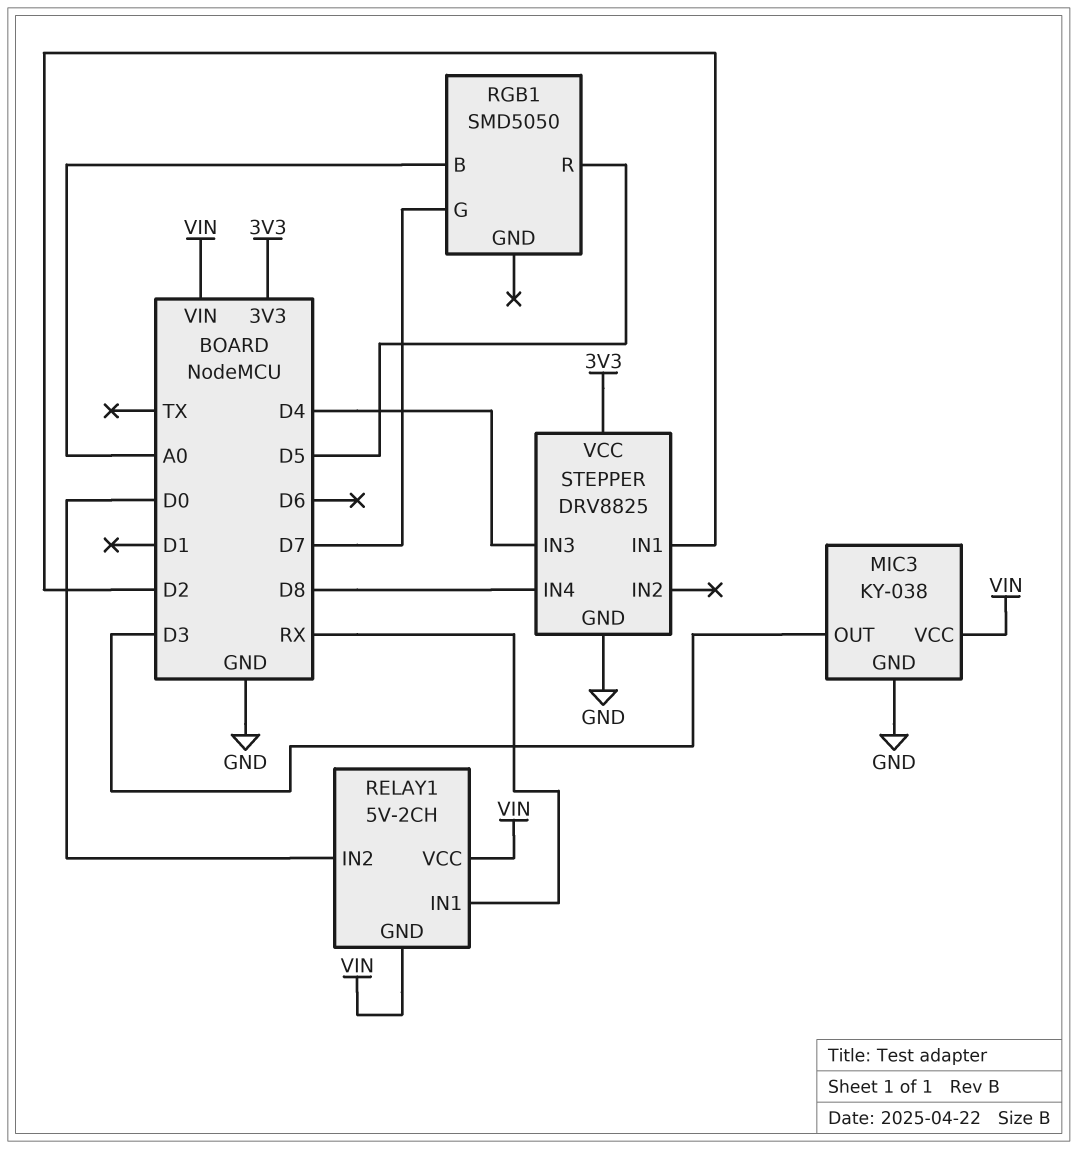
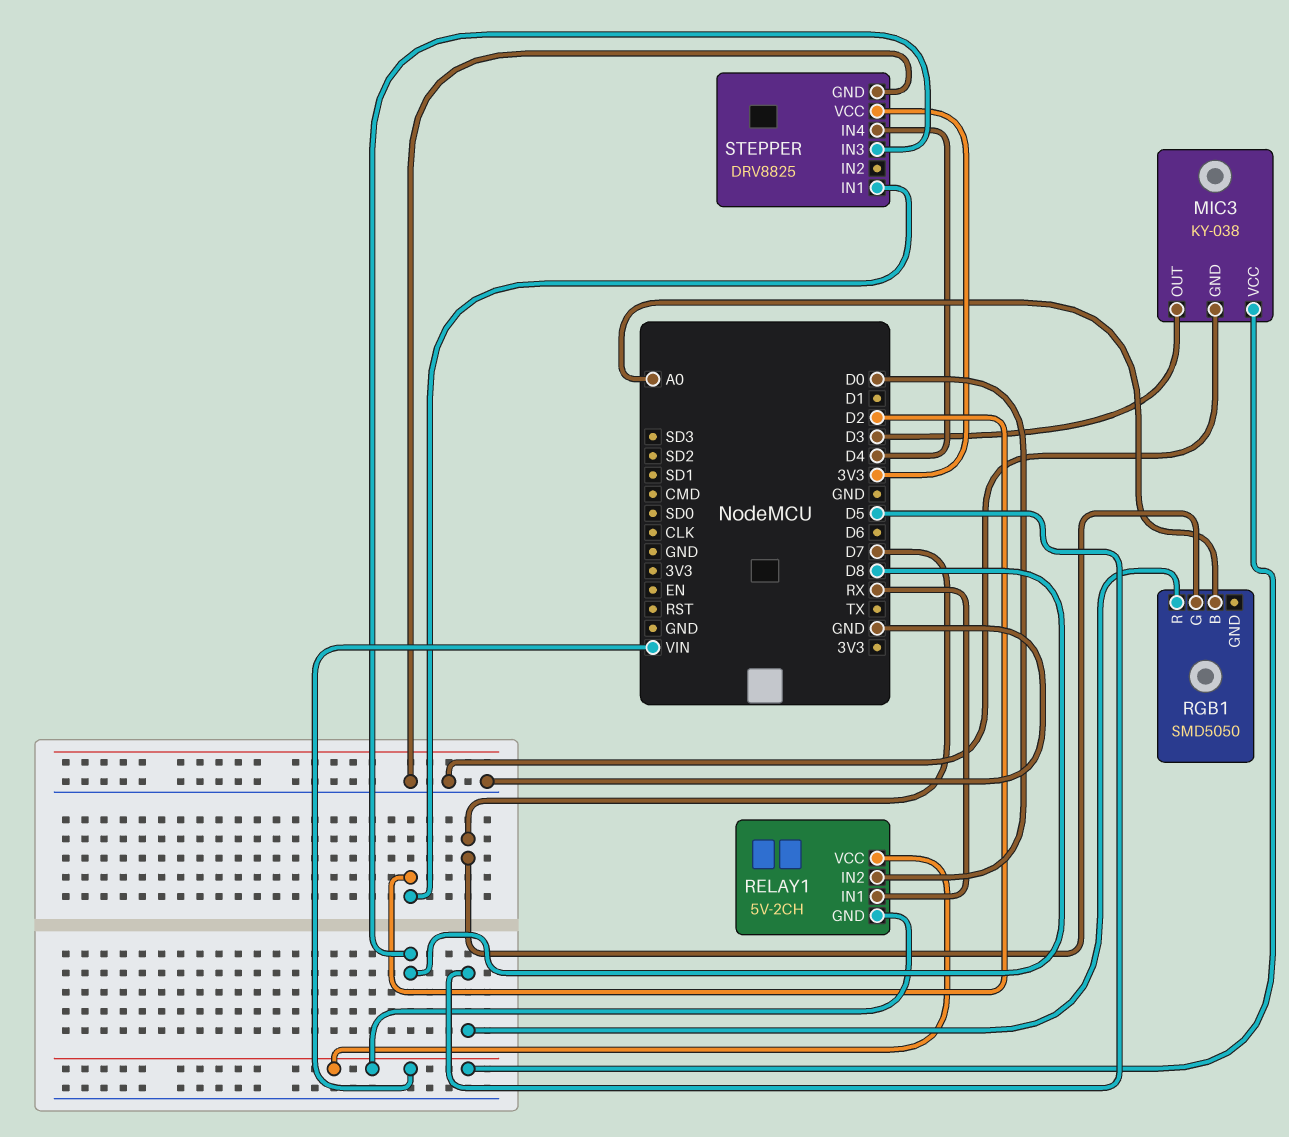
STEPPER pin IN3: D4 -> D8
STEPPER pin IN4: D8 -> D4

